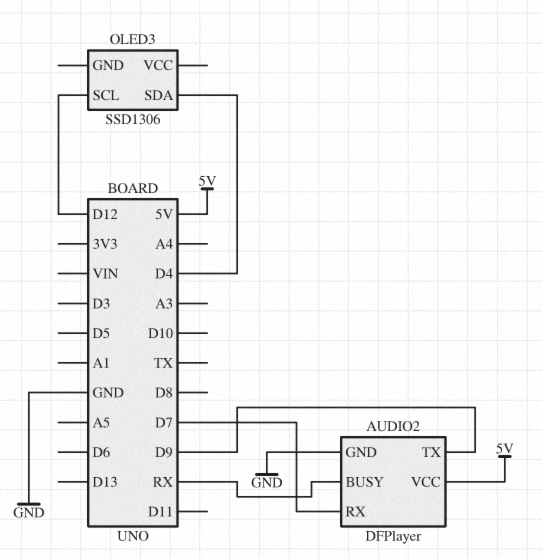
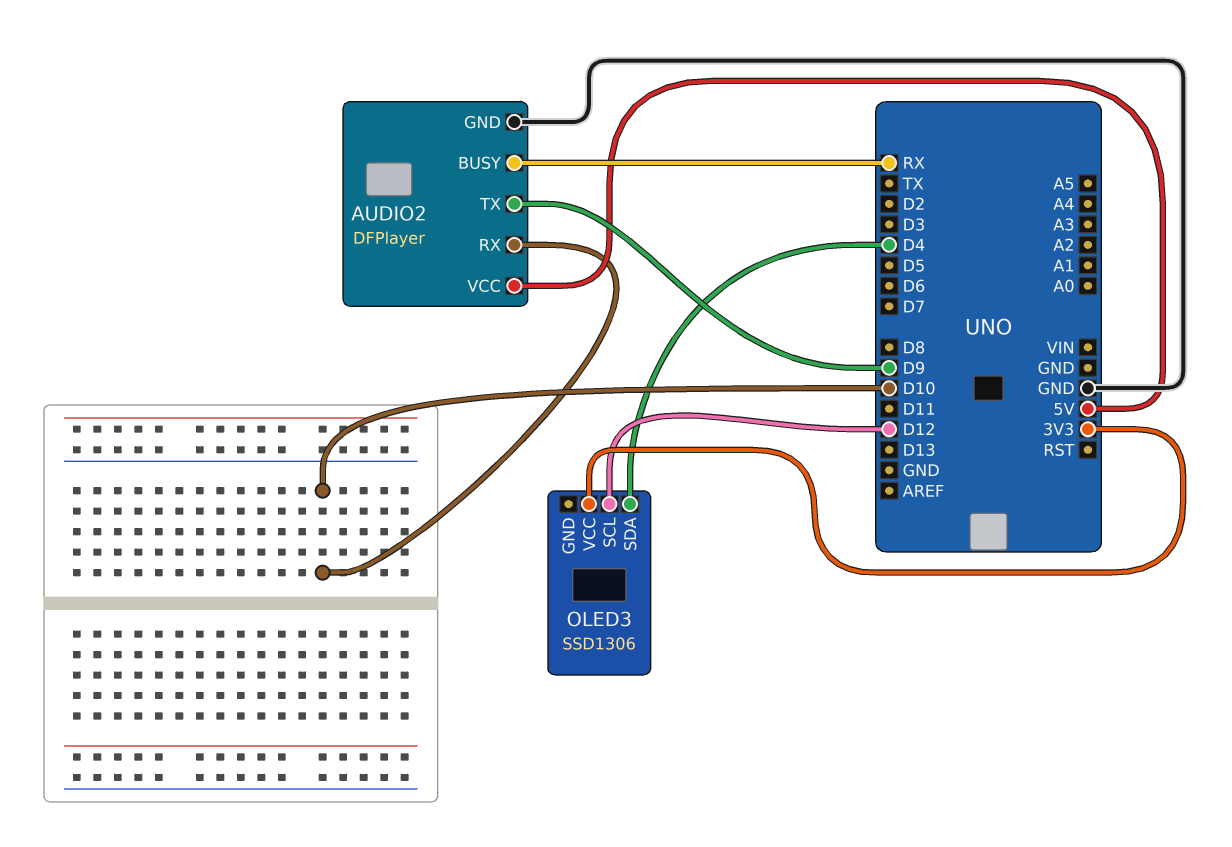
AUDIO2 pin RX: D7 -> D10
OLED3 pin VCC: none -> 3V3

